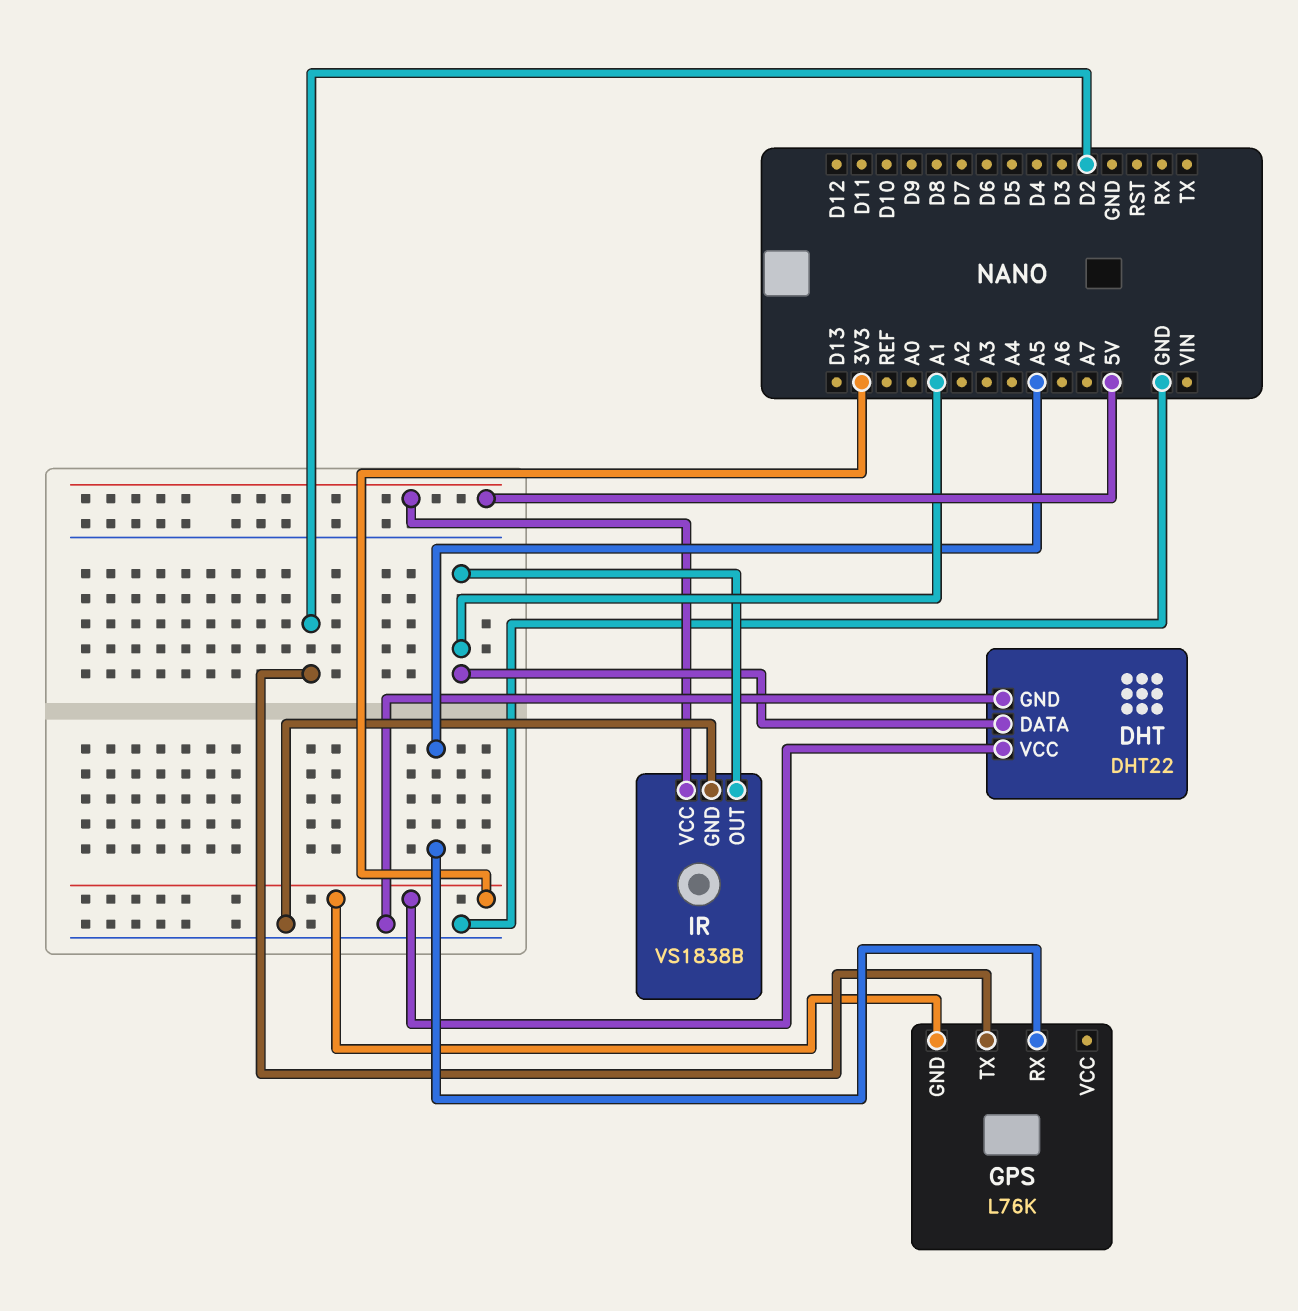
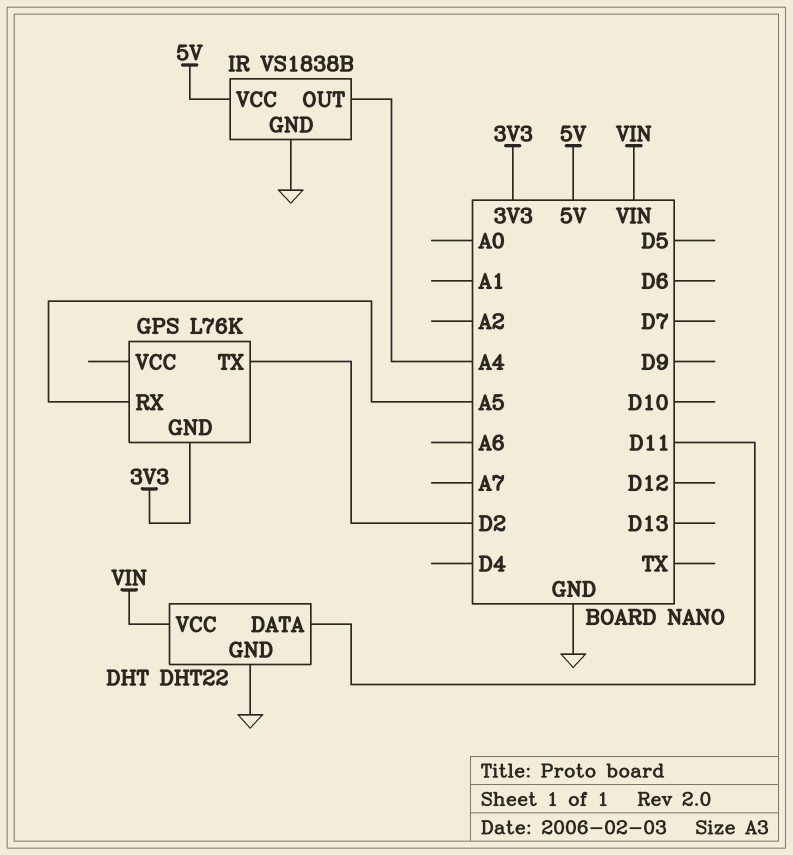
DHT pin DATA: A1 -> D11
DHT pin VCC: 3V3 -> VIN
IR pin OUT: A1 -> A4

